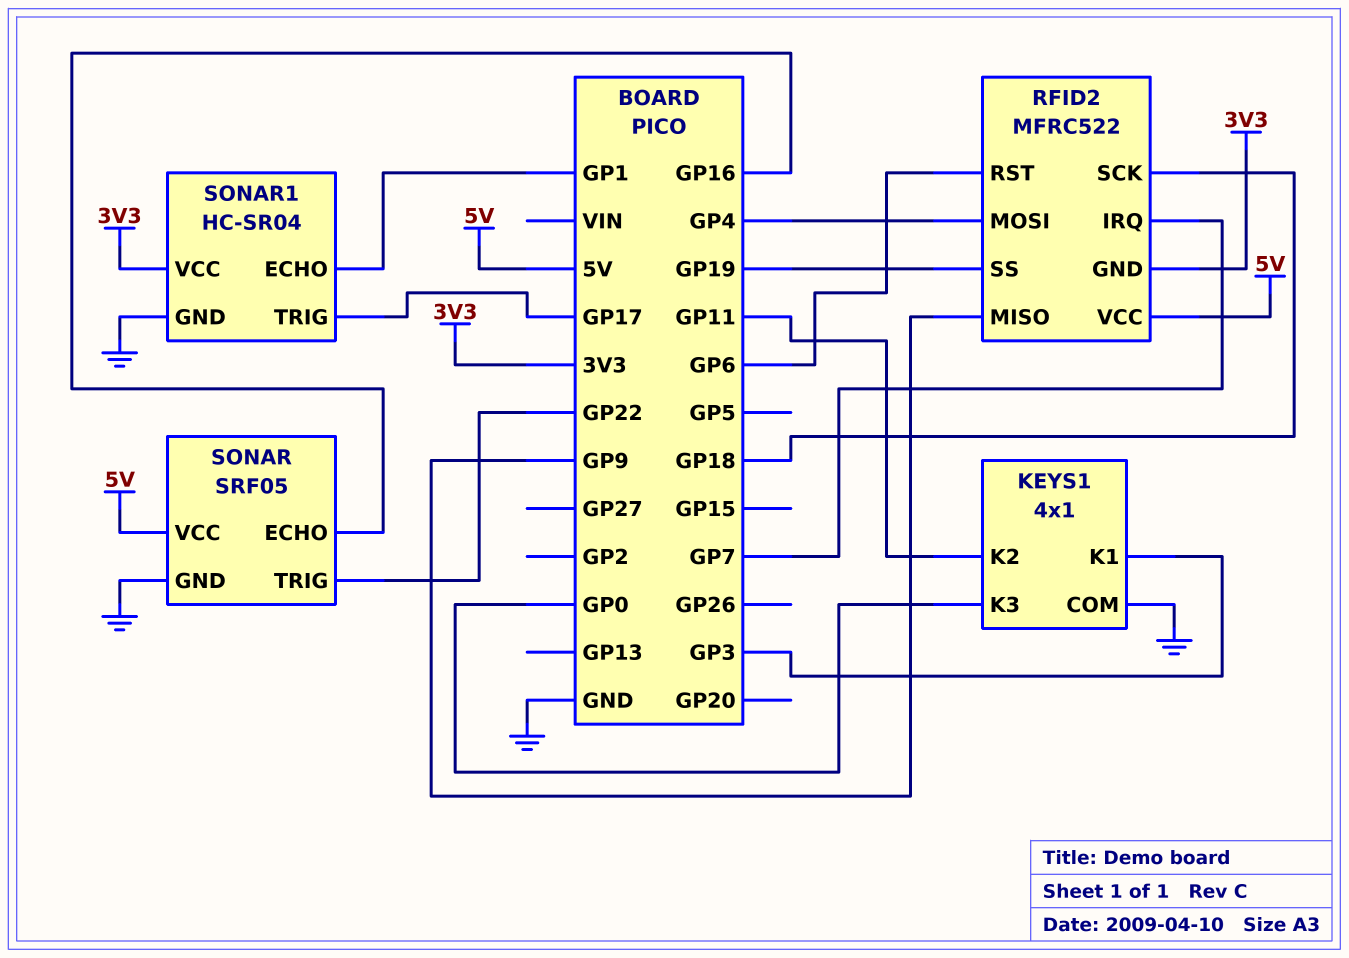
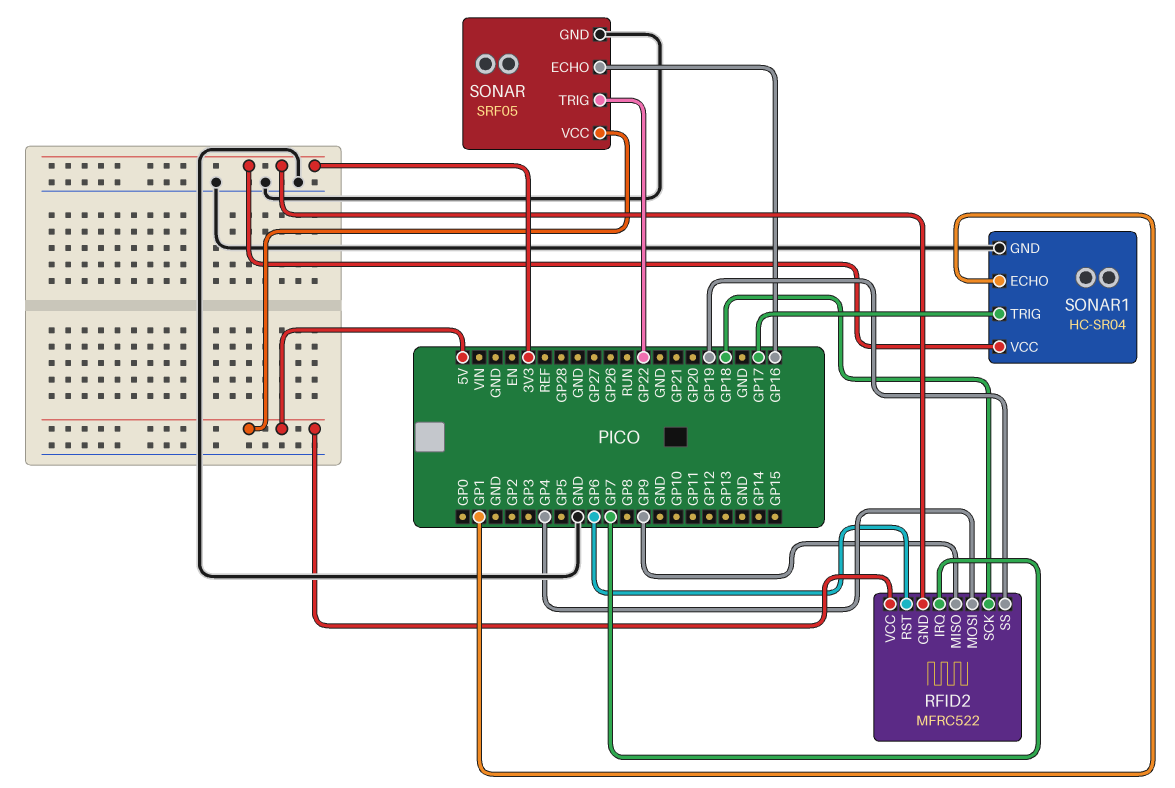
KEYS1: 4x1 -> none
KEYS1 pin COM: GND -> none
KEYS1 pin K1: GP3 -> none
KEYS1 pin K2: GP11 -> none
KEYS1 pin K3: GP0 -> none

